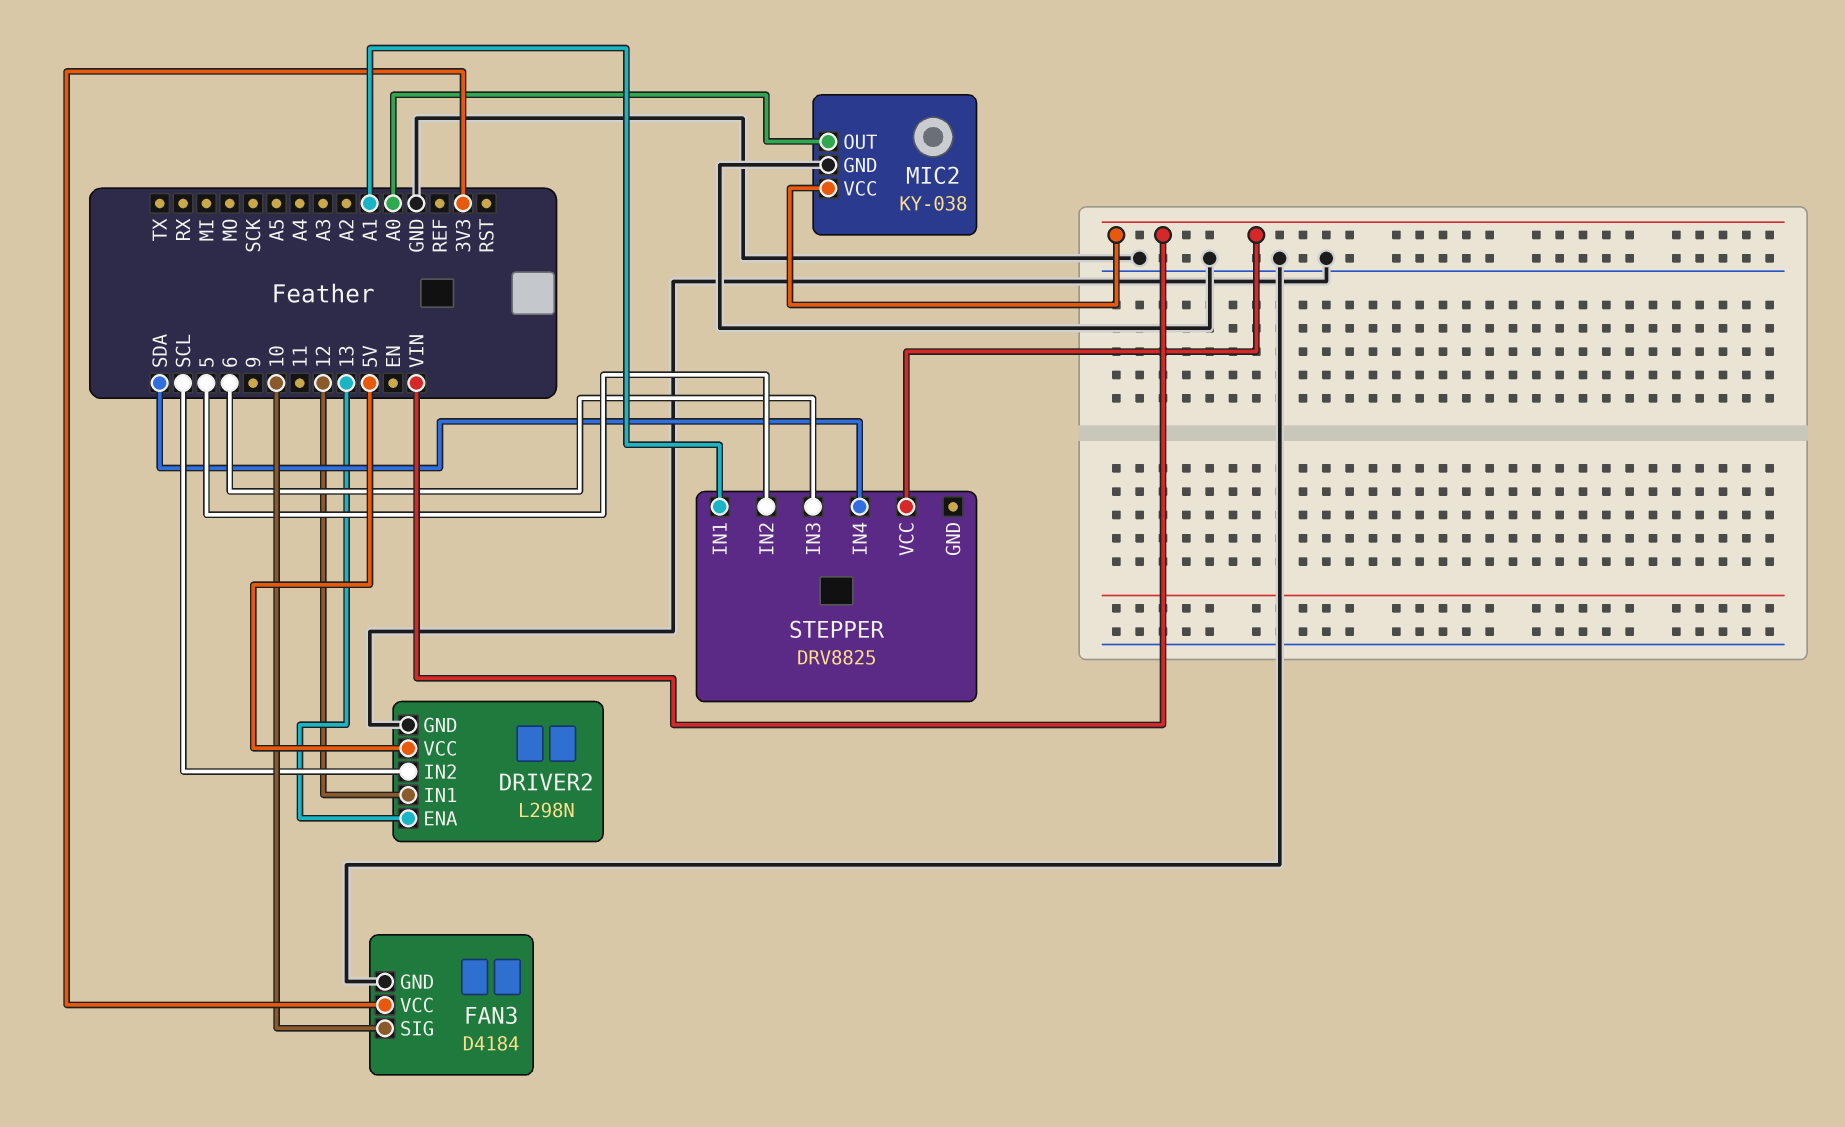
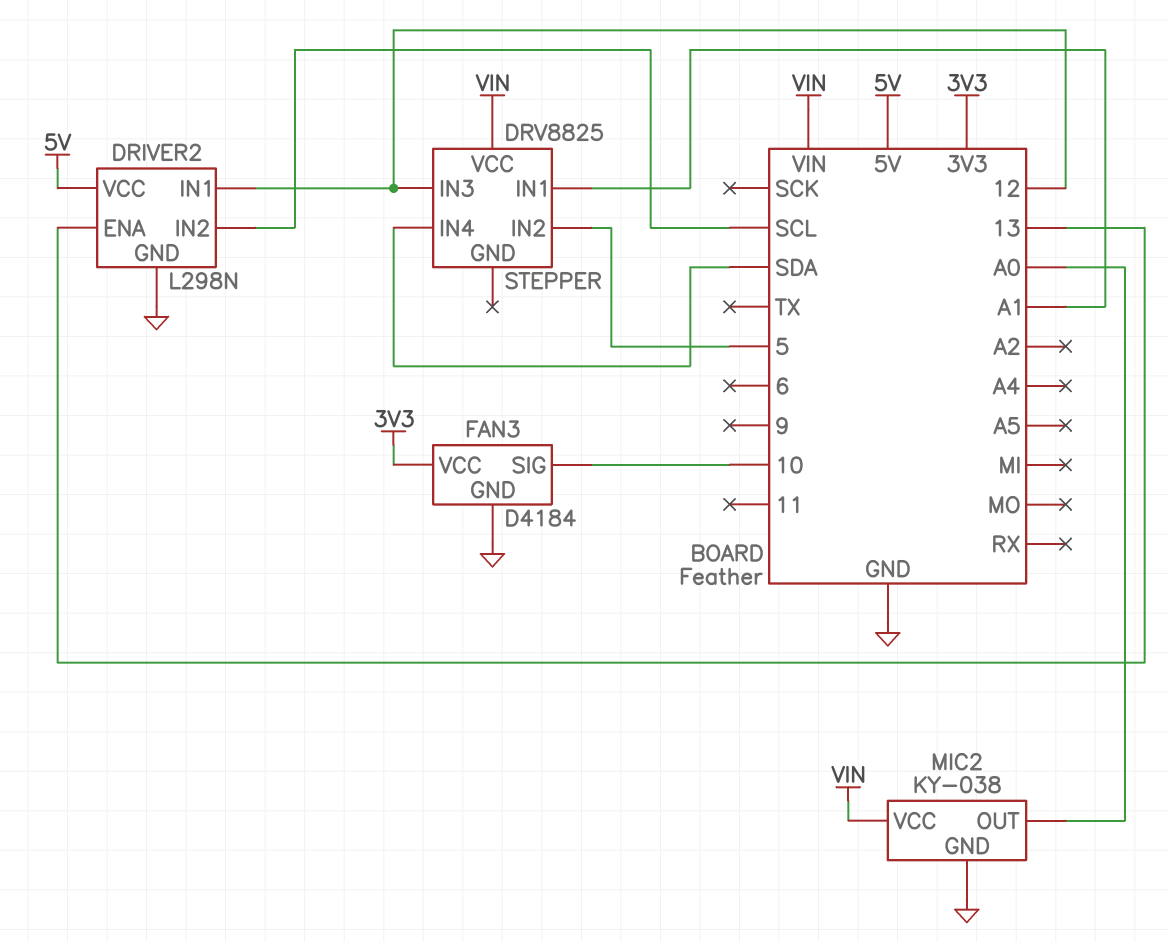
STEPPER pin IN3: 6 -> 12

